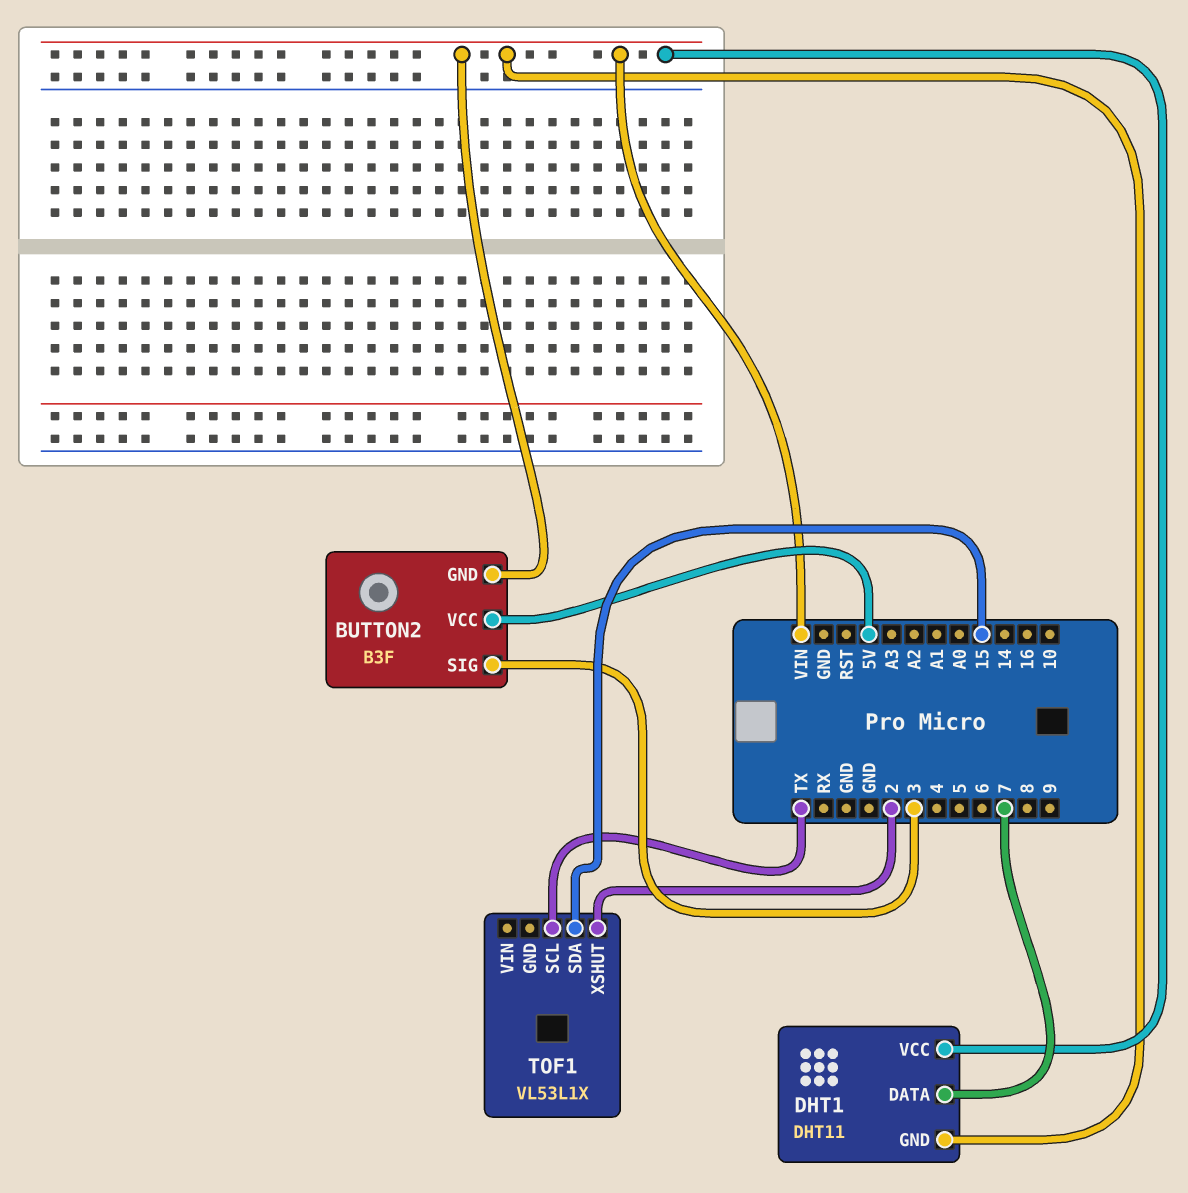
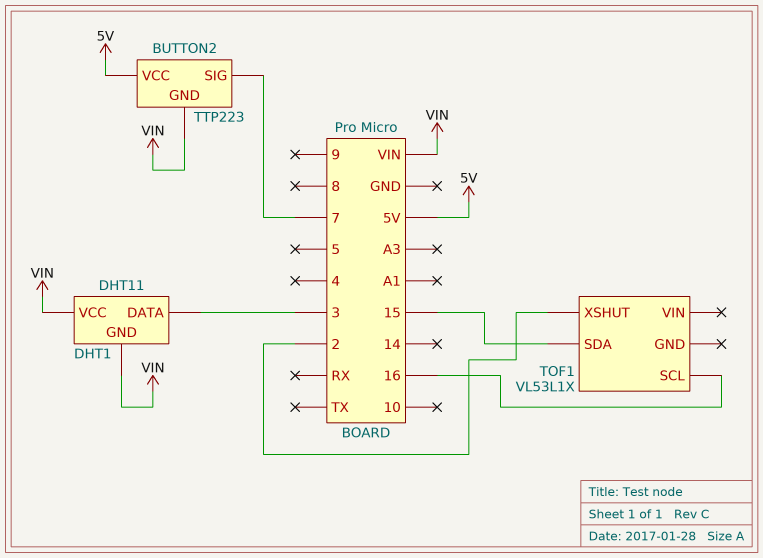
BUTTON2: B3F -> TTP223
BUTTON2 pin SIG: 3 -> 7
DHT1 pin DATA: 7 -> 3
TOF1 pin SCL: TX -> 16

